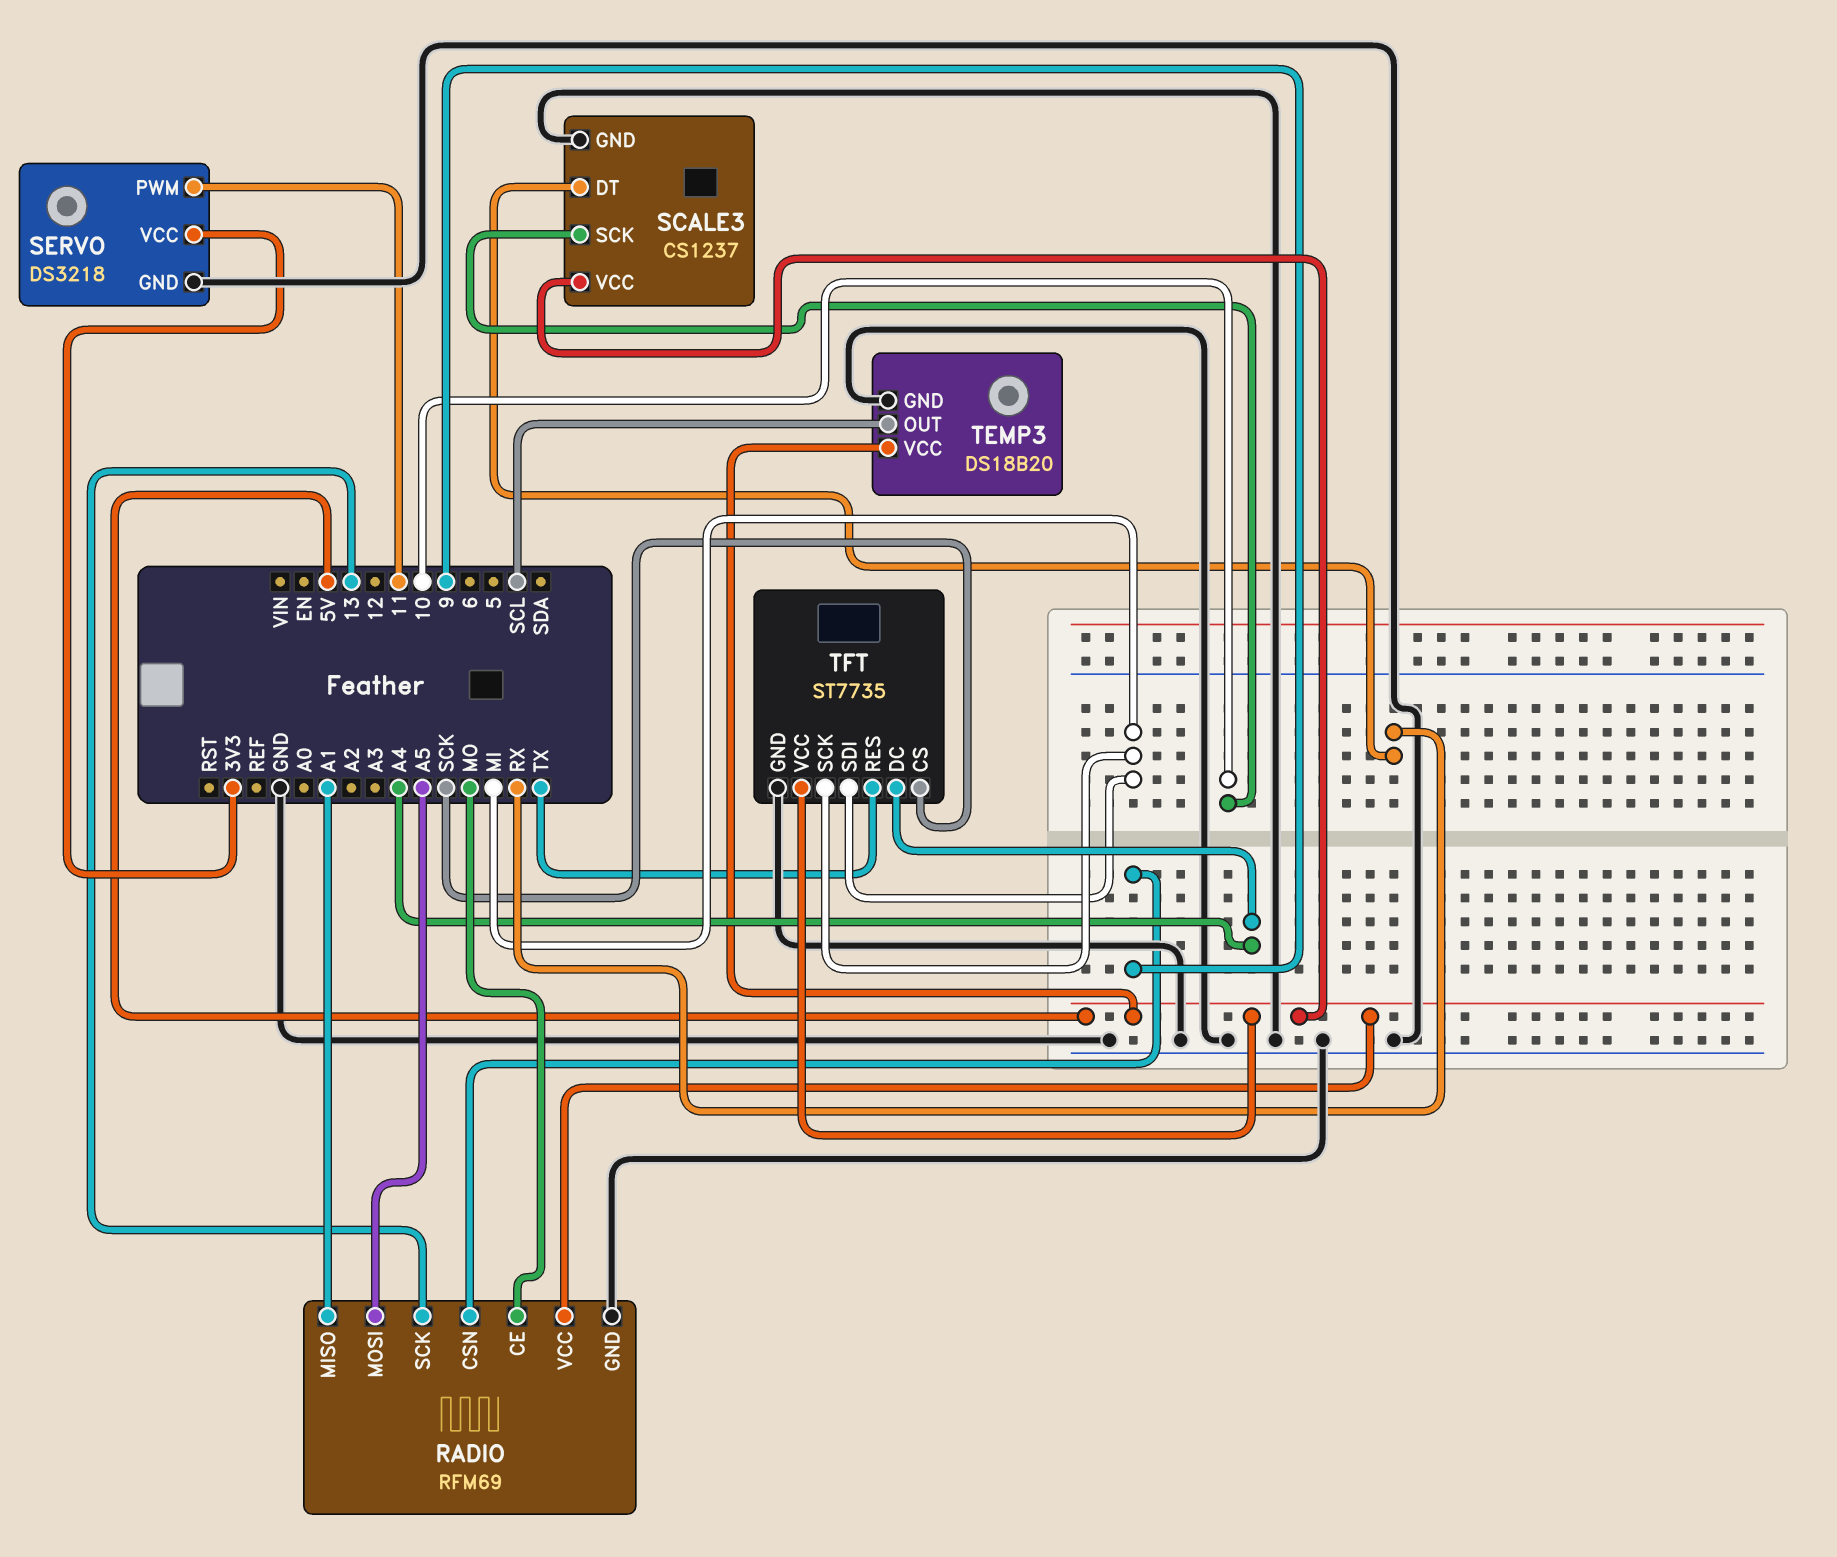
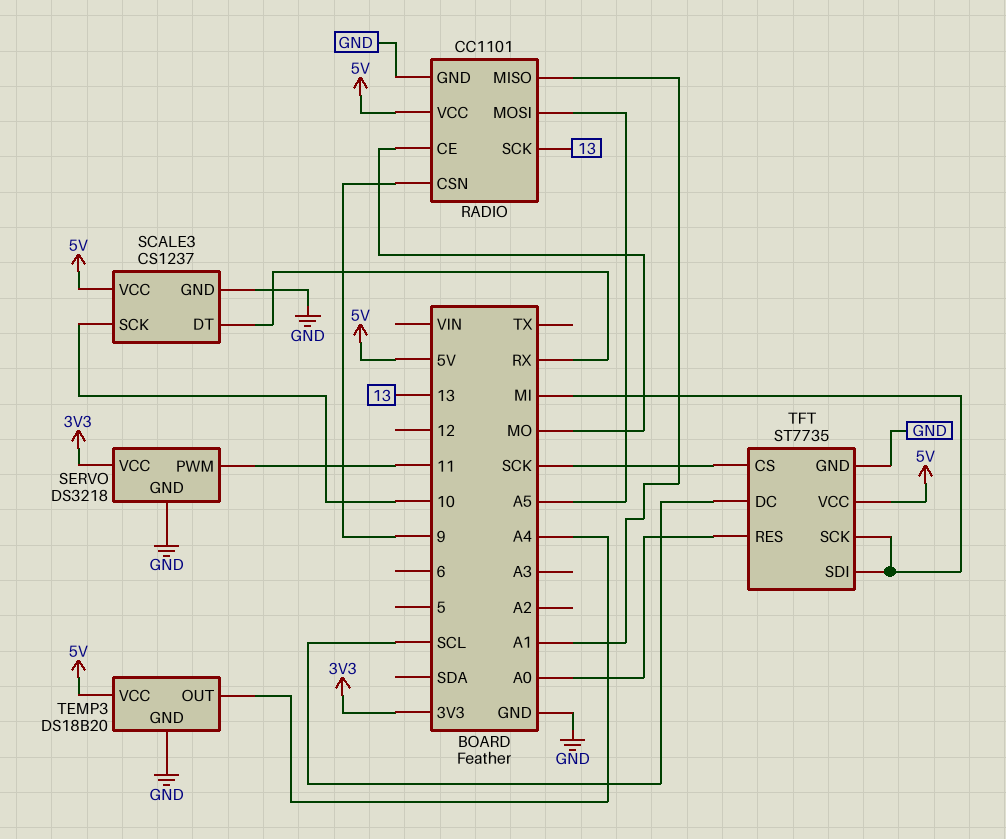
RADIO: RFM69 -> CC1101
TEMP3 pin OUT: SCL -> A4
TFT pin DC: A4 -> SCL
TFT pin RES: TX -> A0

